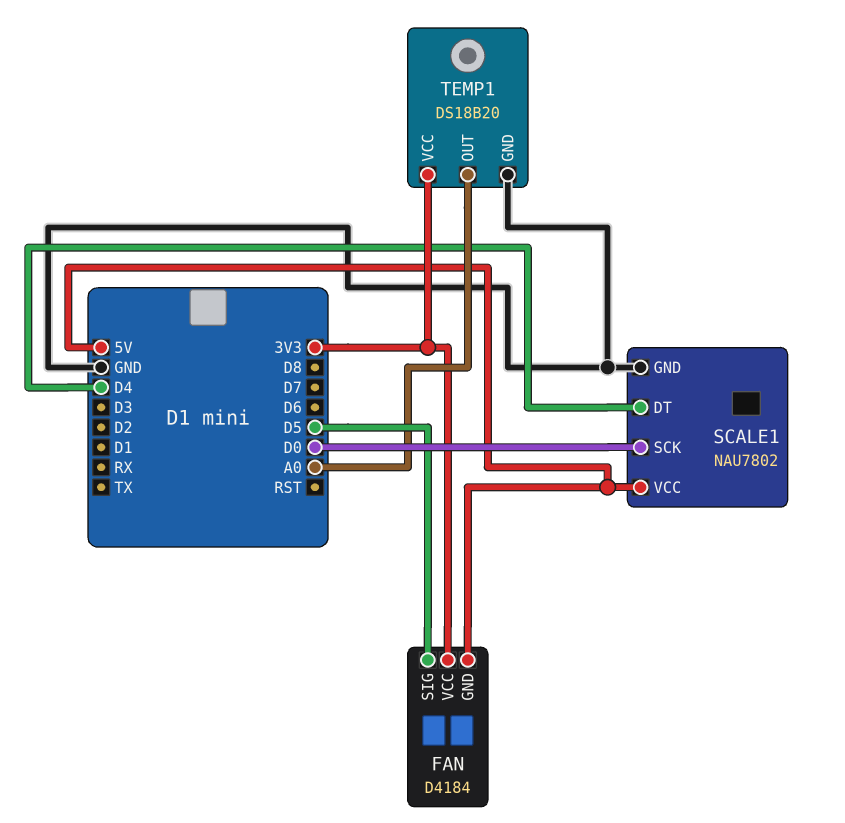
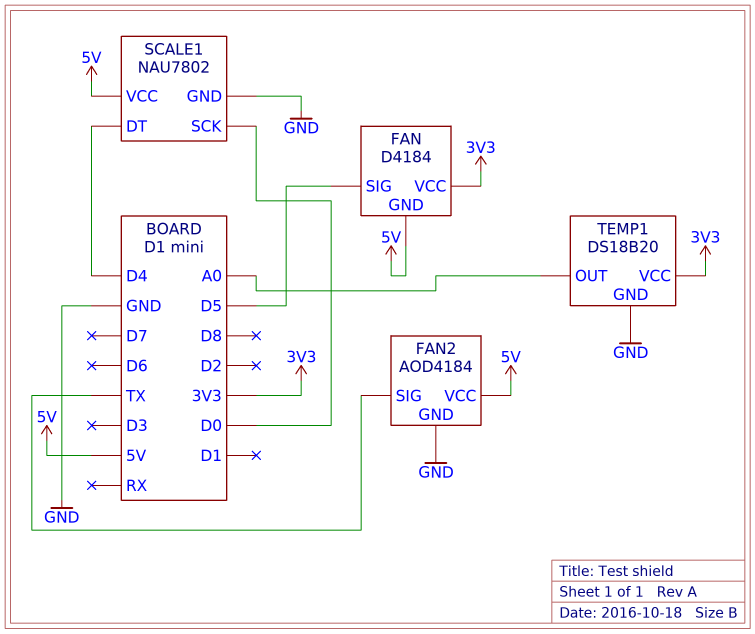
FAN2: none -> AOD4184
FAN2 pin GND: none -> GND
FAN2 pin SIG: none -> TX
FAN2 pin VCC: none -> 5V

